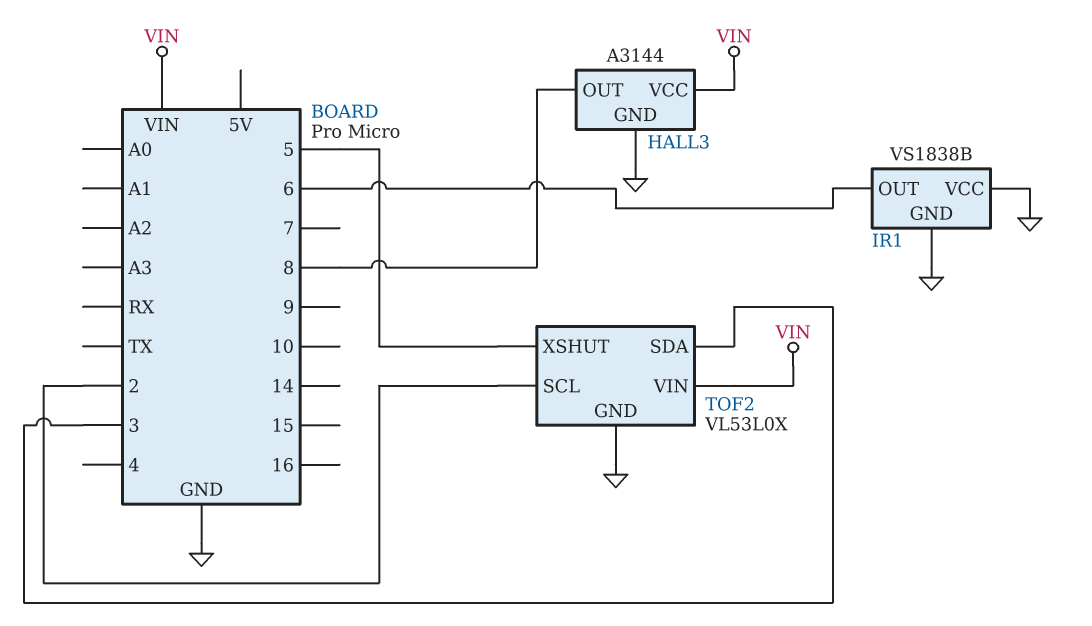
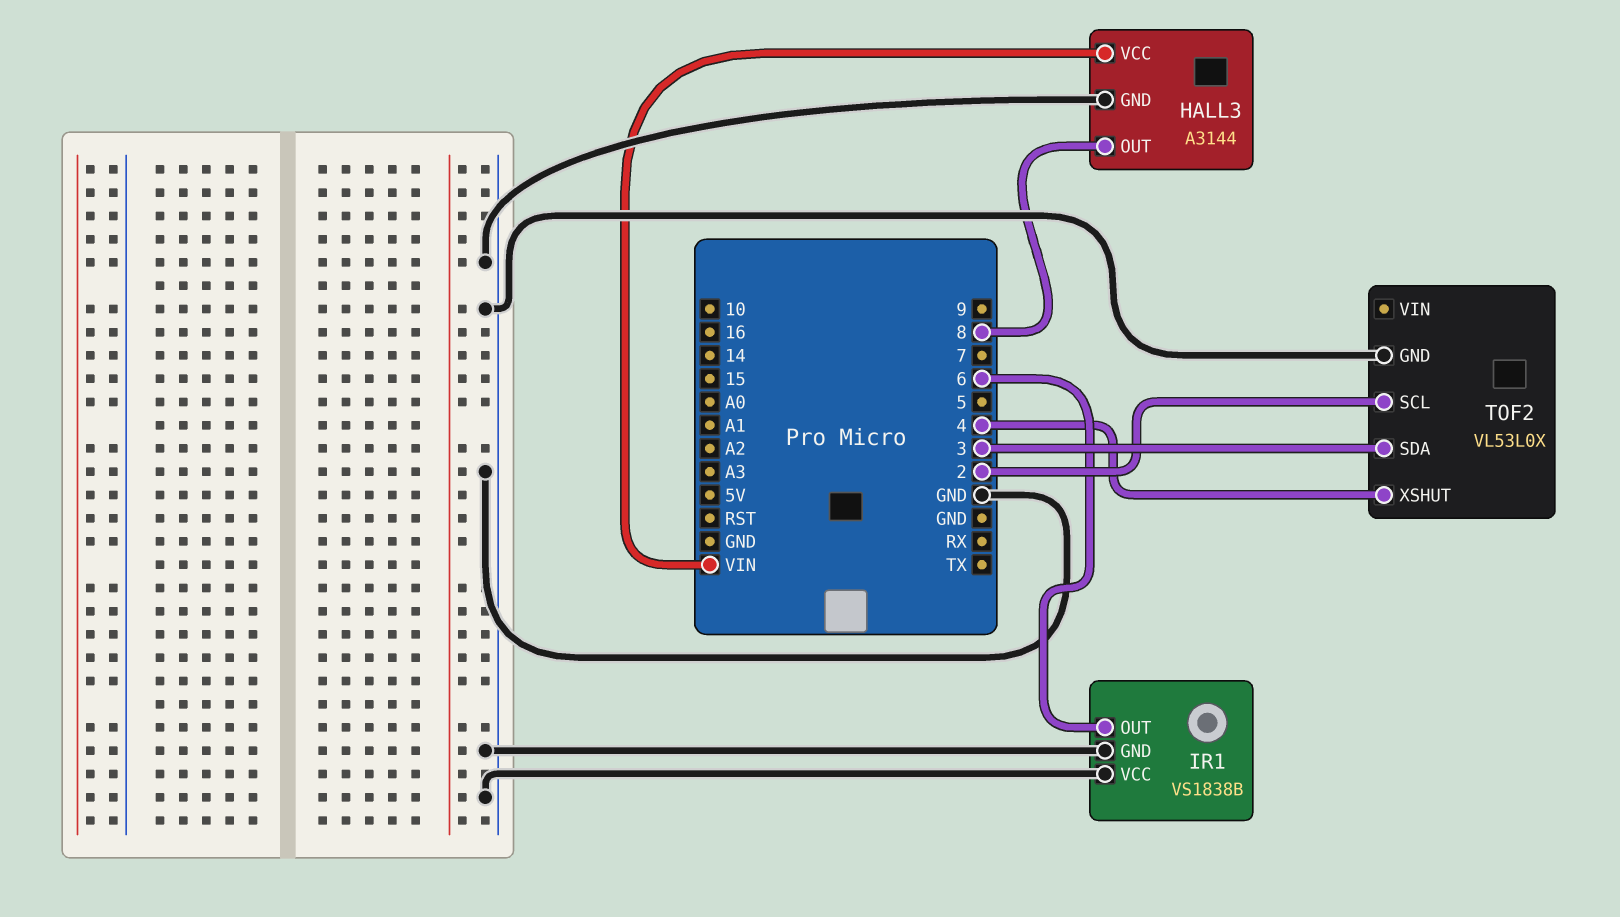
TOF2 pin VIN: VIN -> none
TOF2 pin XSHUT: 5 -> 4

